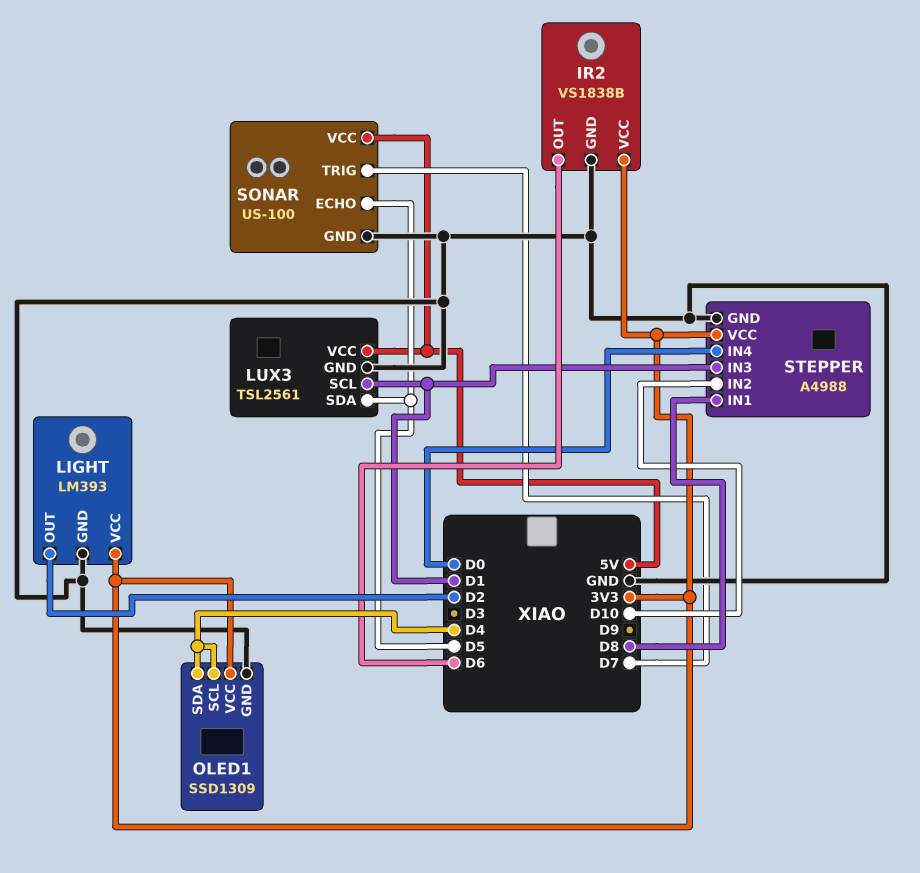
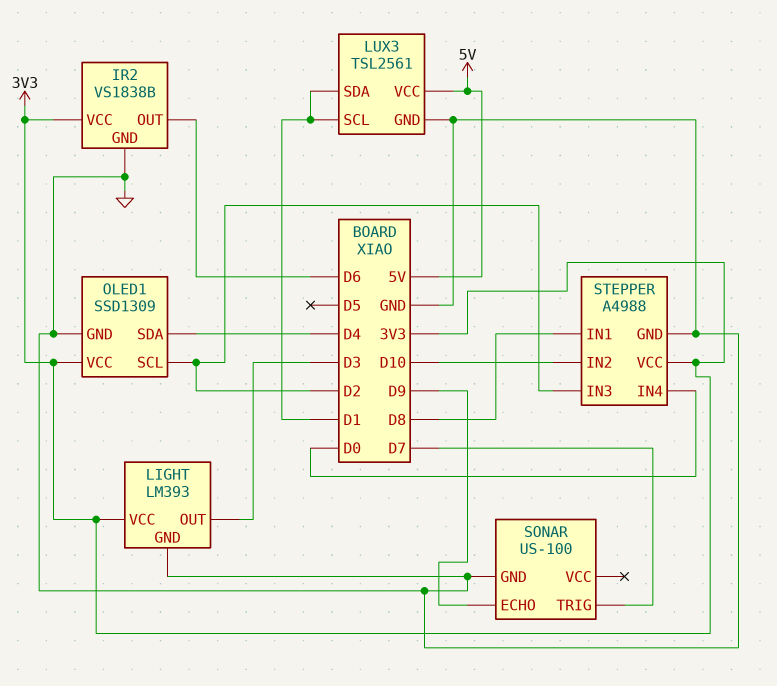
LIGHT pin OUT: D2 -> D3
LUX3 pin SDA: D5 -> D1
OLED1 pin SCL: D4 -> D2
SONAR pin ECHO: D5 -> D9
SONAR pin VCC: 5V -> none
STEPPER pin IN3: D1 -> D2

